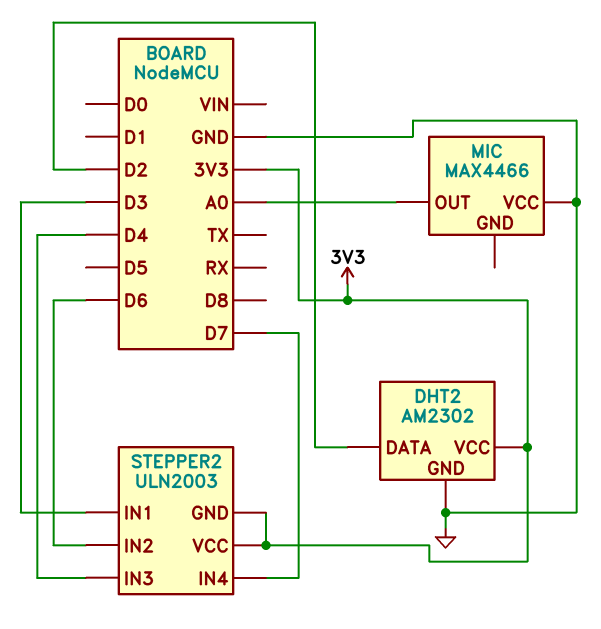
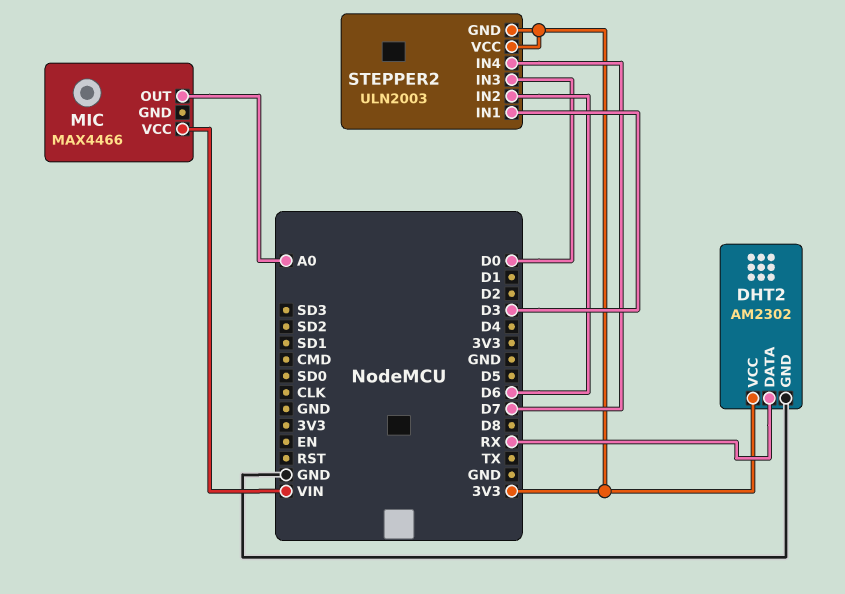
DHT2 pin DATA: D2 -> RX
MIC pin VCC: GND -> VIN
STEPPER2 pin IN3: D4 -> D0

